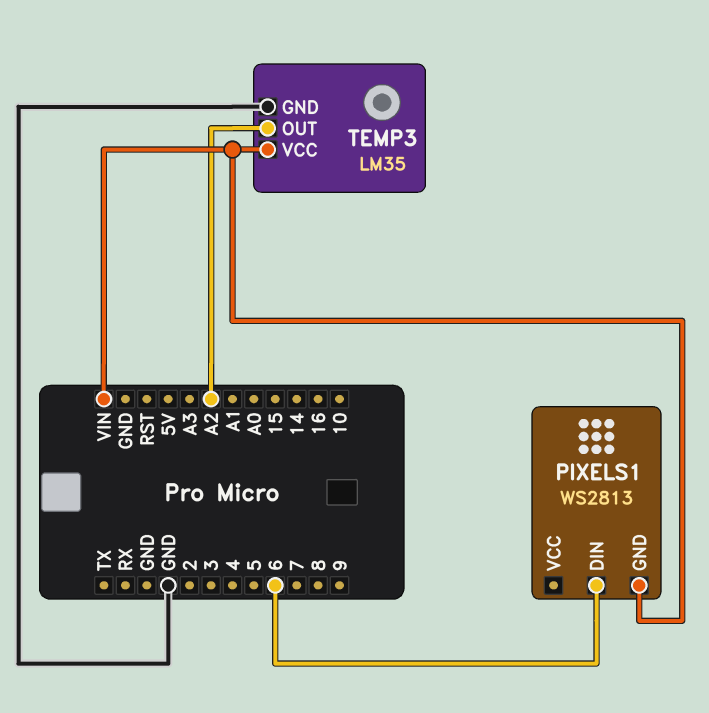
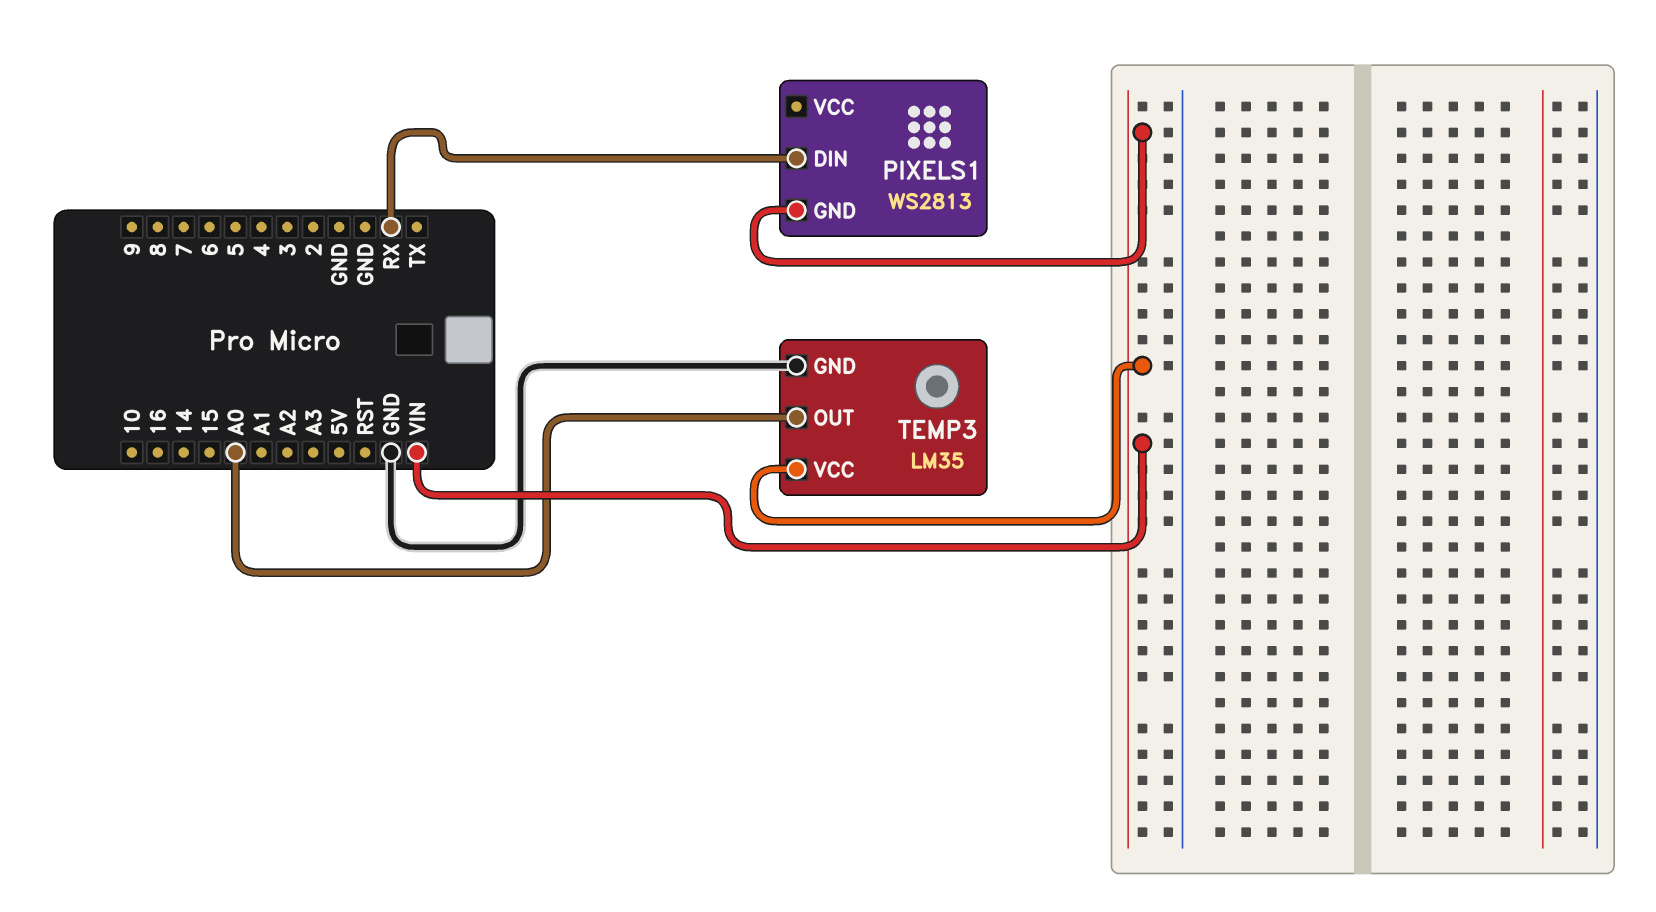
PIXELS1 pin DIN: 6 -> RX
TEMP3 pin OUT: A2 -> A0

